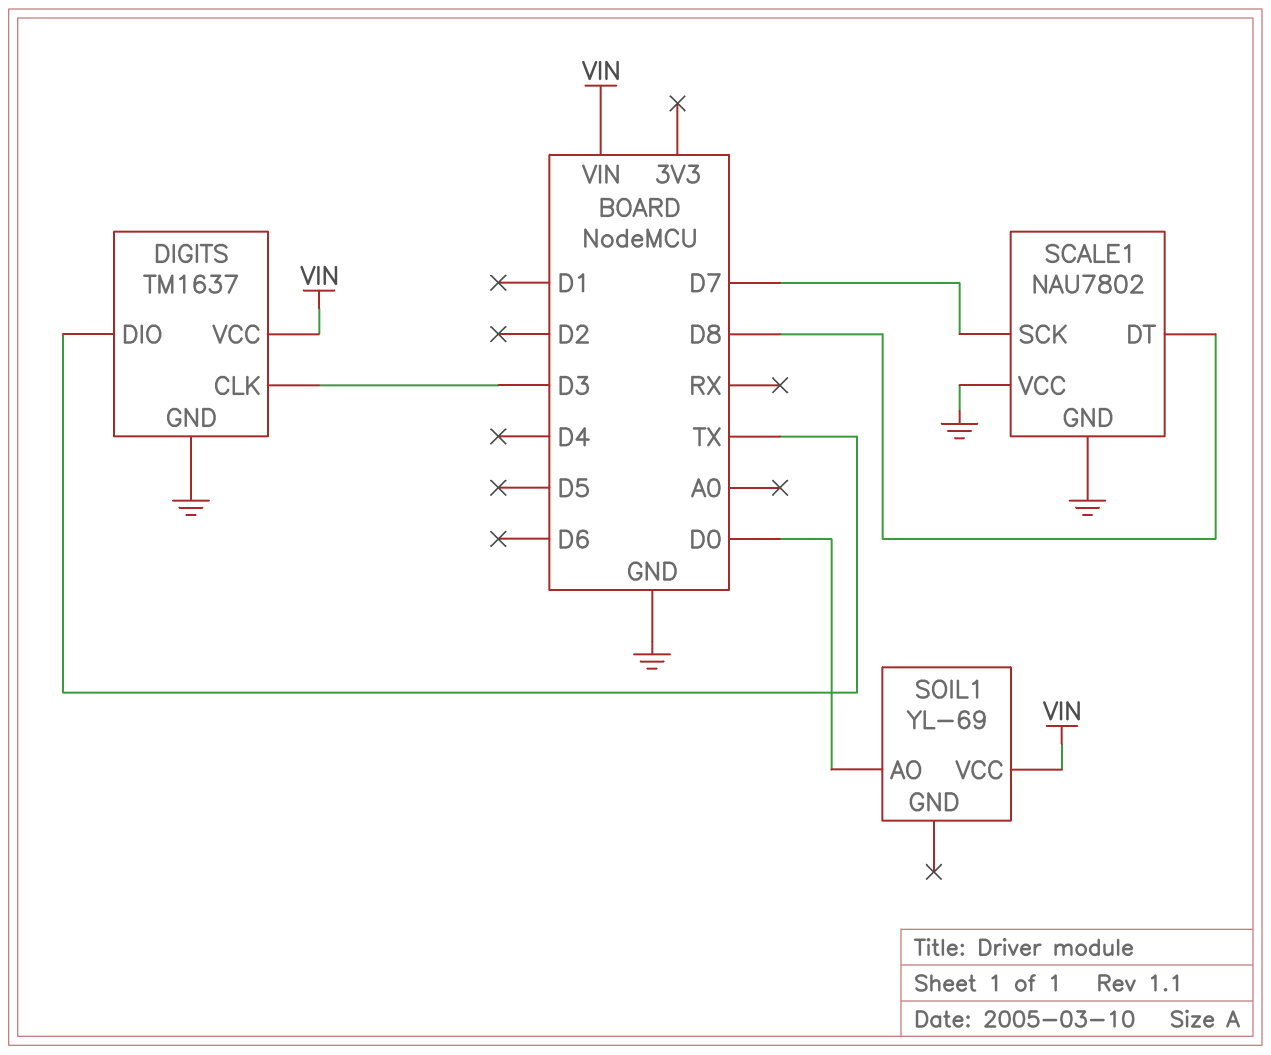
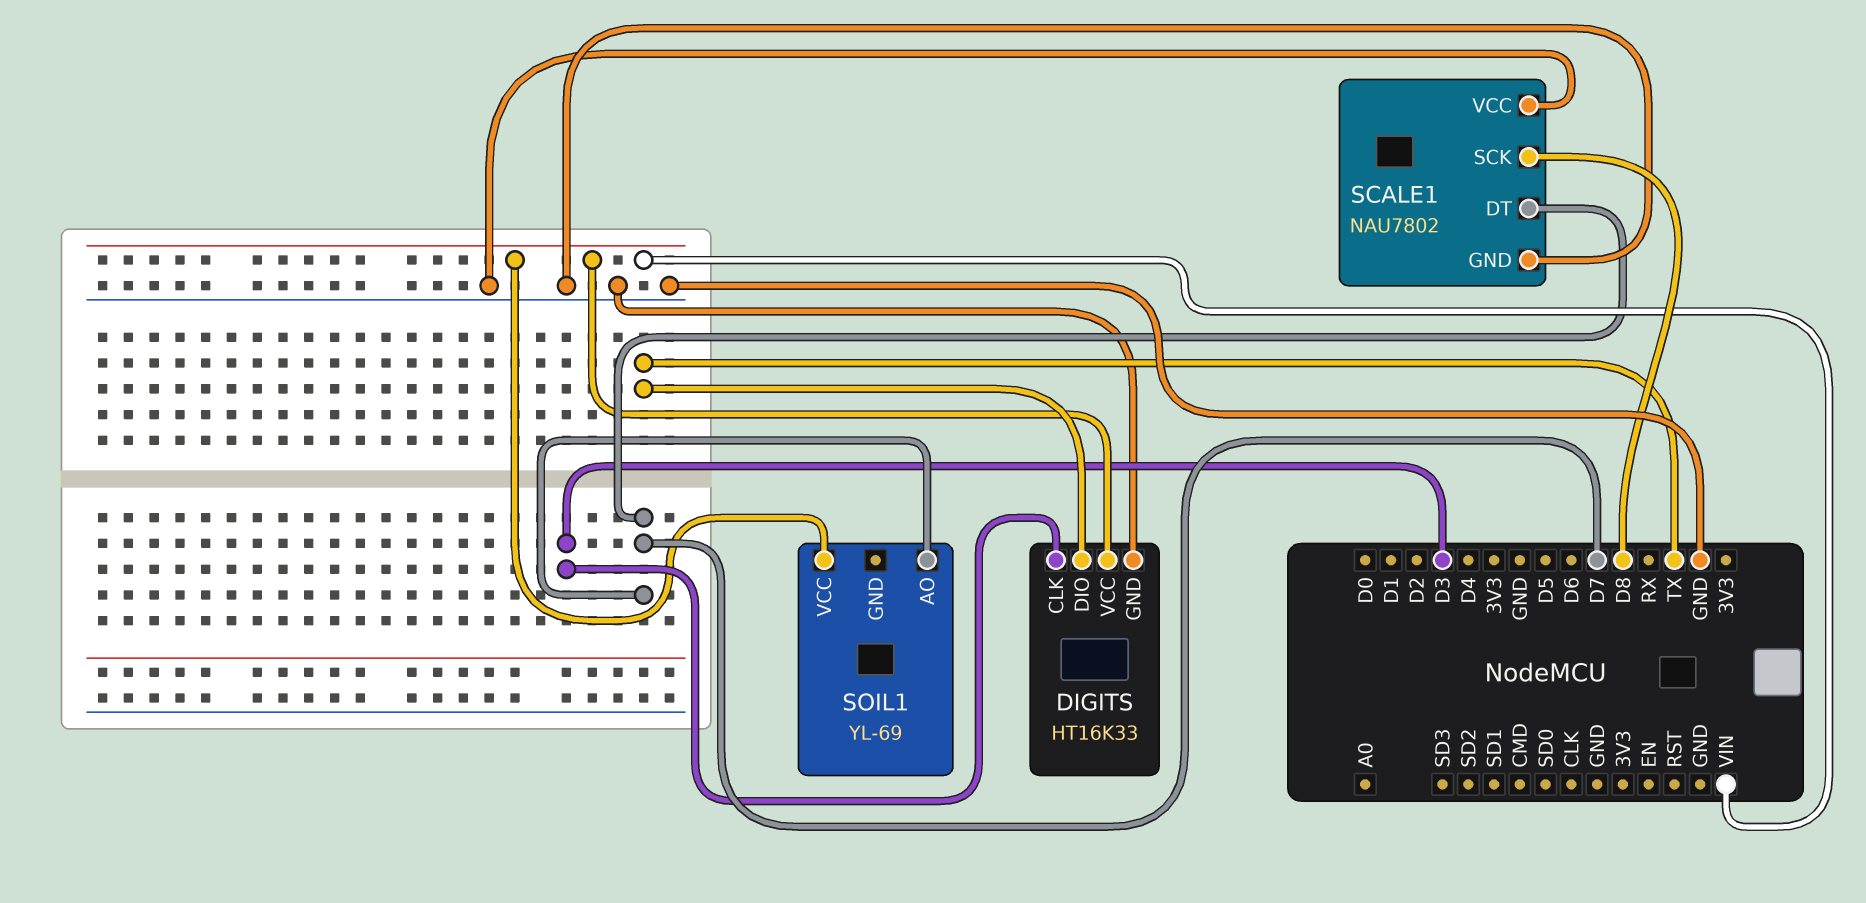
DIGITS: TM1637 -> HT16K33
SCALE1 pin DT: D8 -> D7
SCALE1 pin SCK: D7 -> D8
SOIL1 pin AO: D0 -> D7

